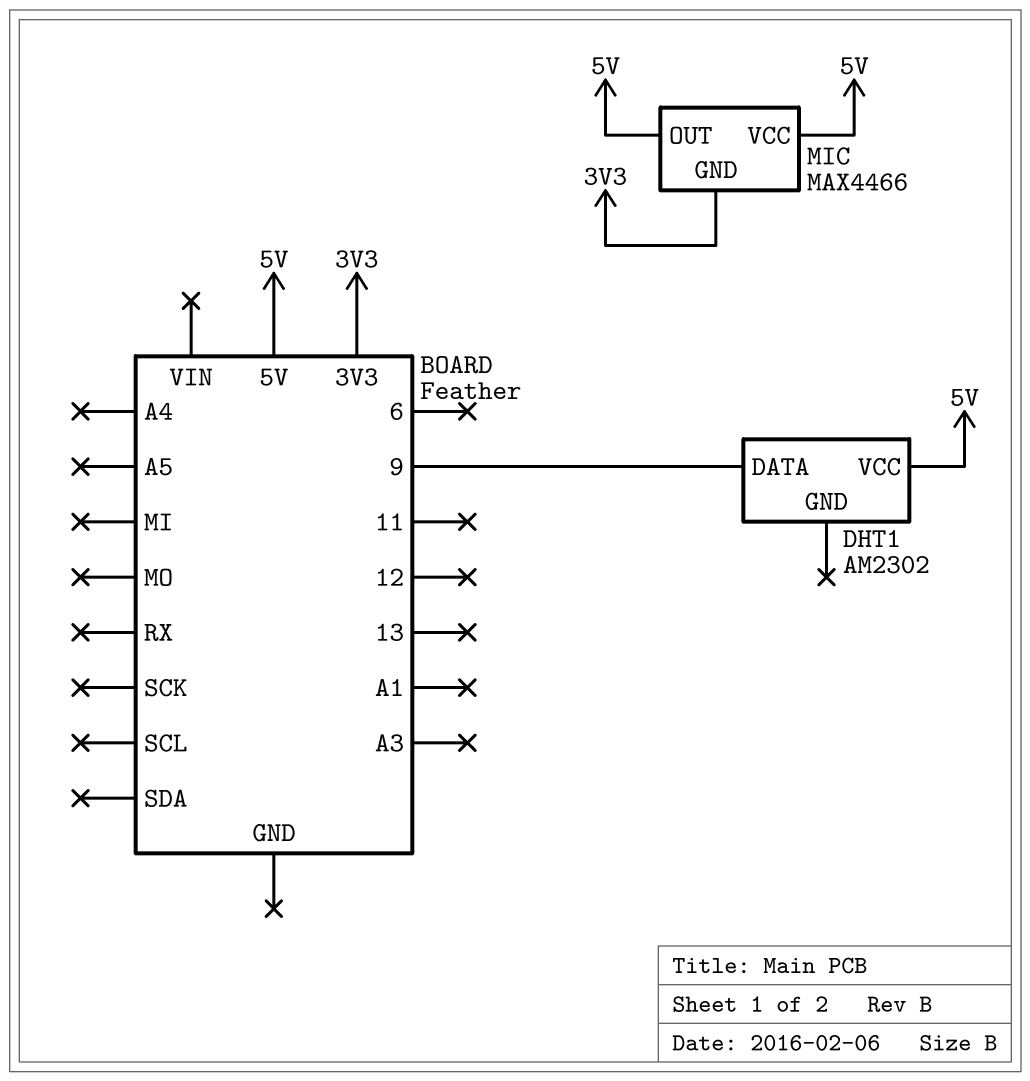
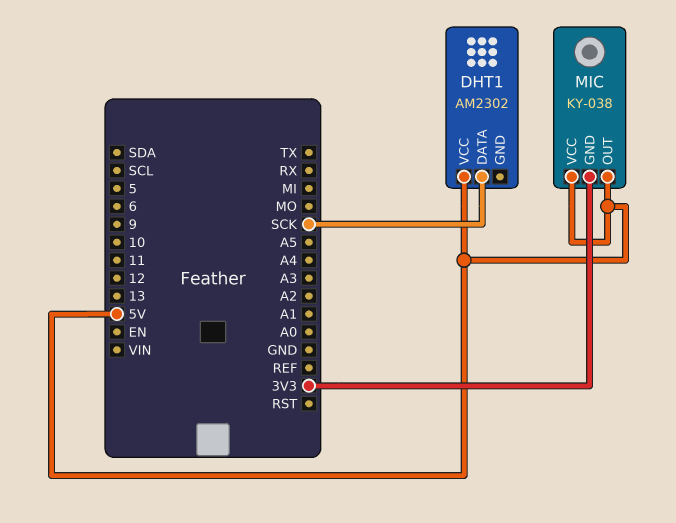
DHT1 pin DATA: 9 -> SCK
MIC: MAX4466 -> KY-038

